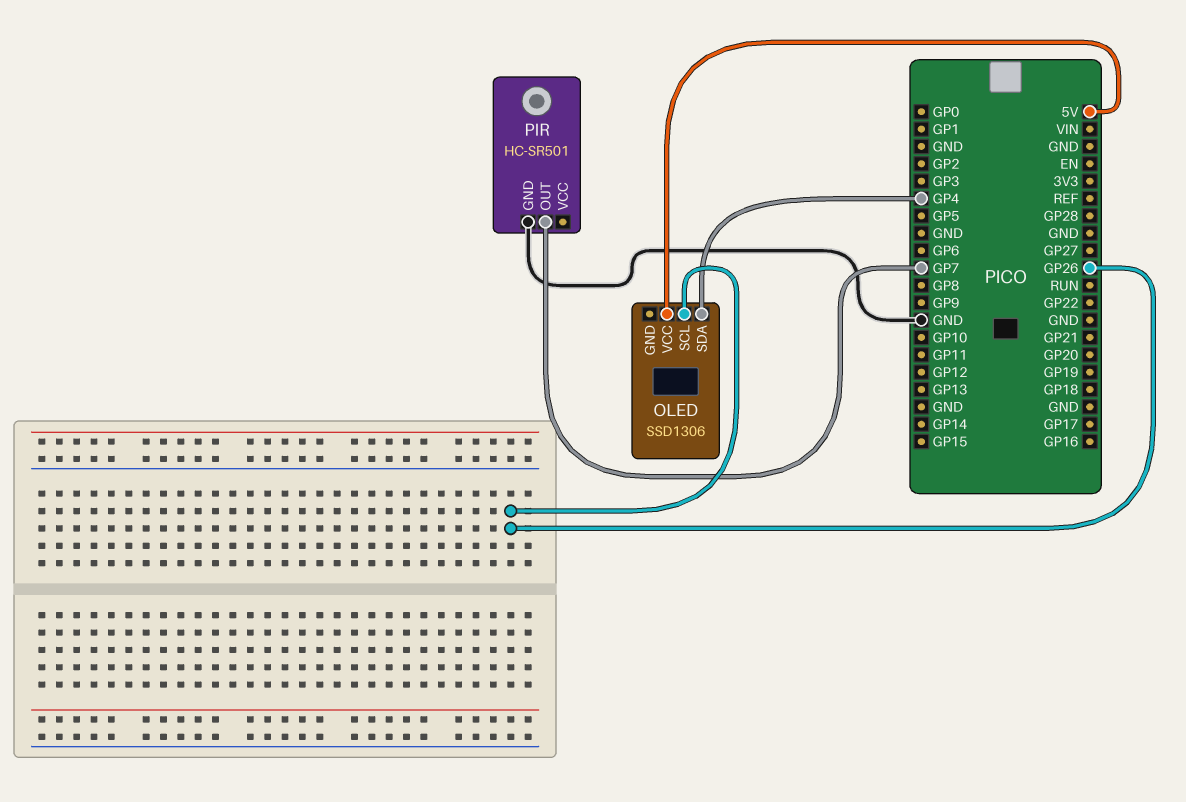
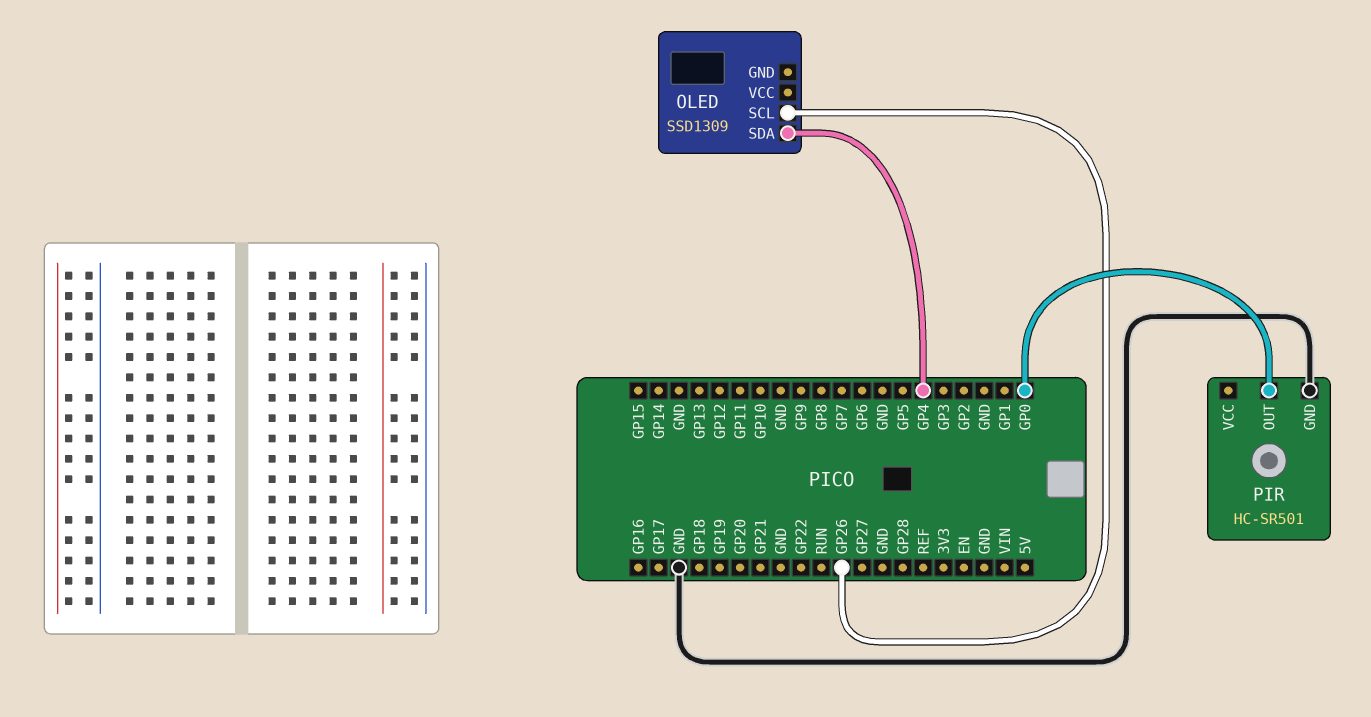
OLED: SSD1306 -> SSD1309
OLED pin VCC: 5V -> none
PIR pin OUT: GP7 -> GP0

